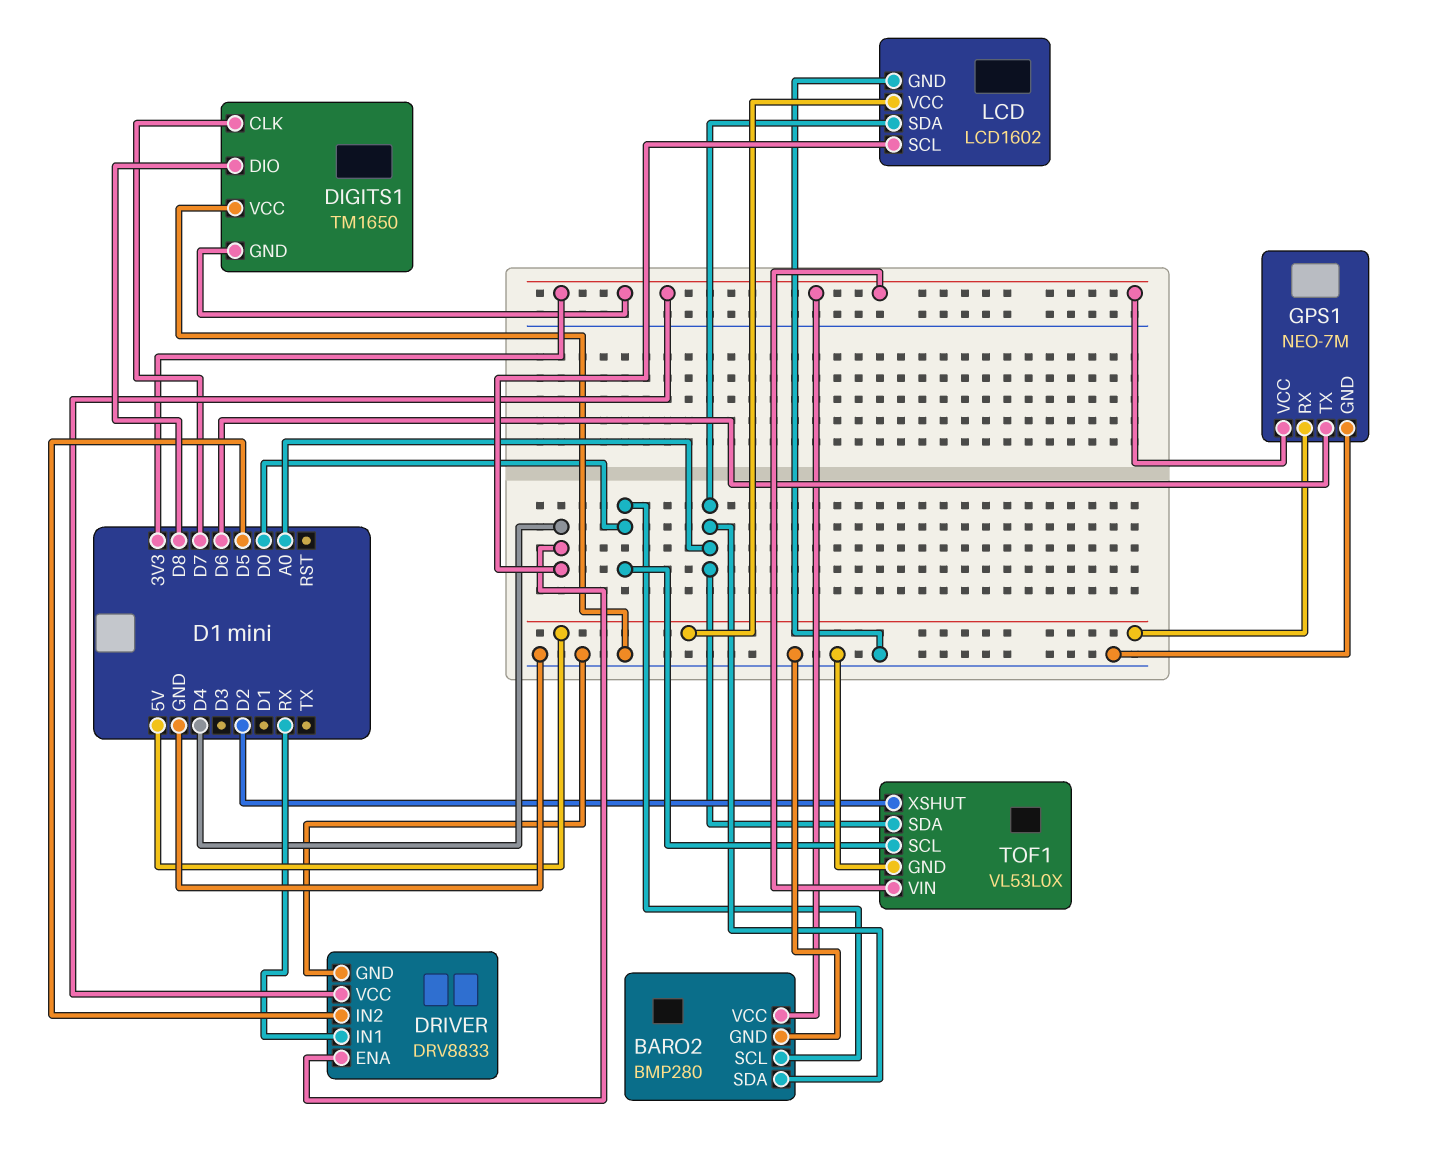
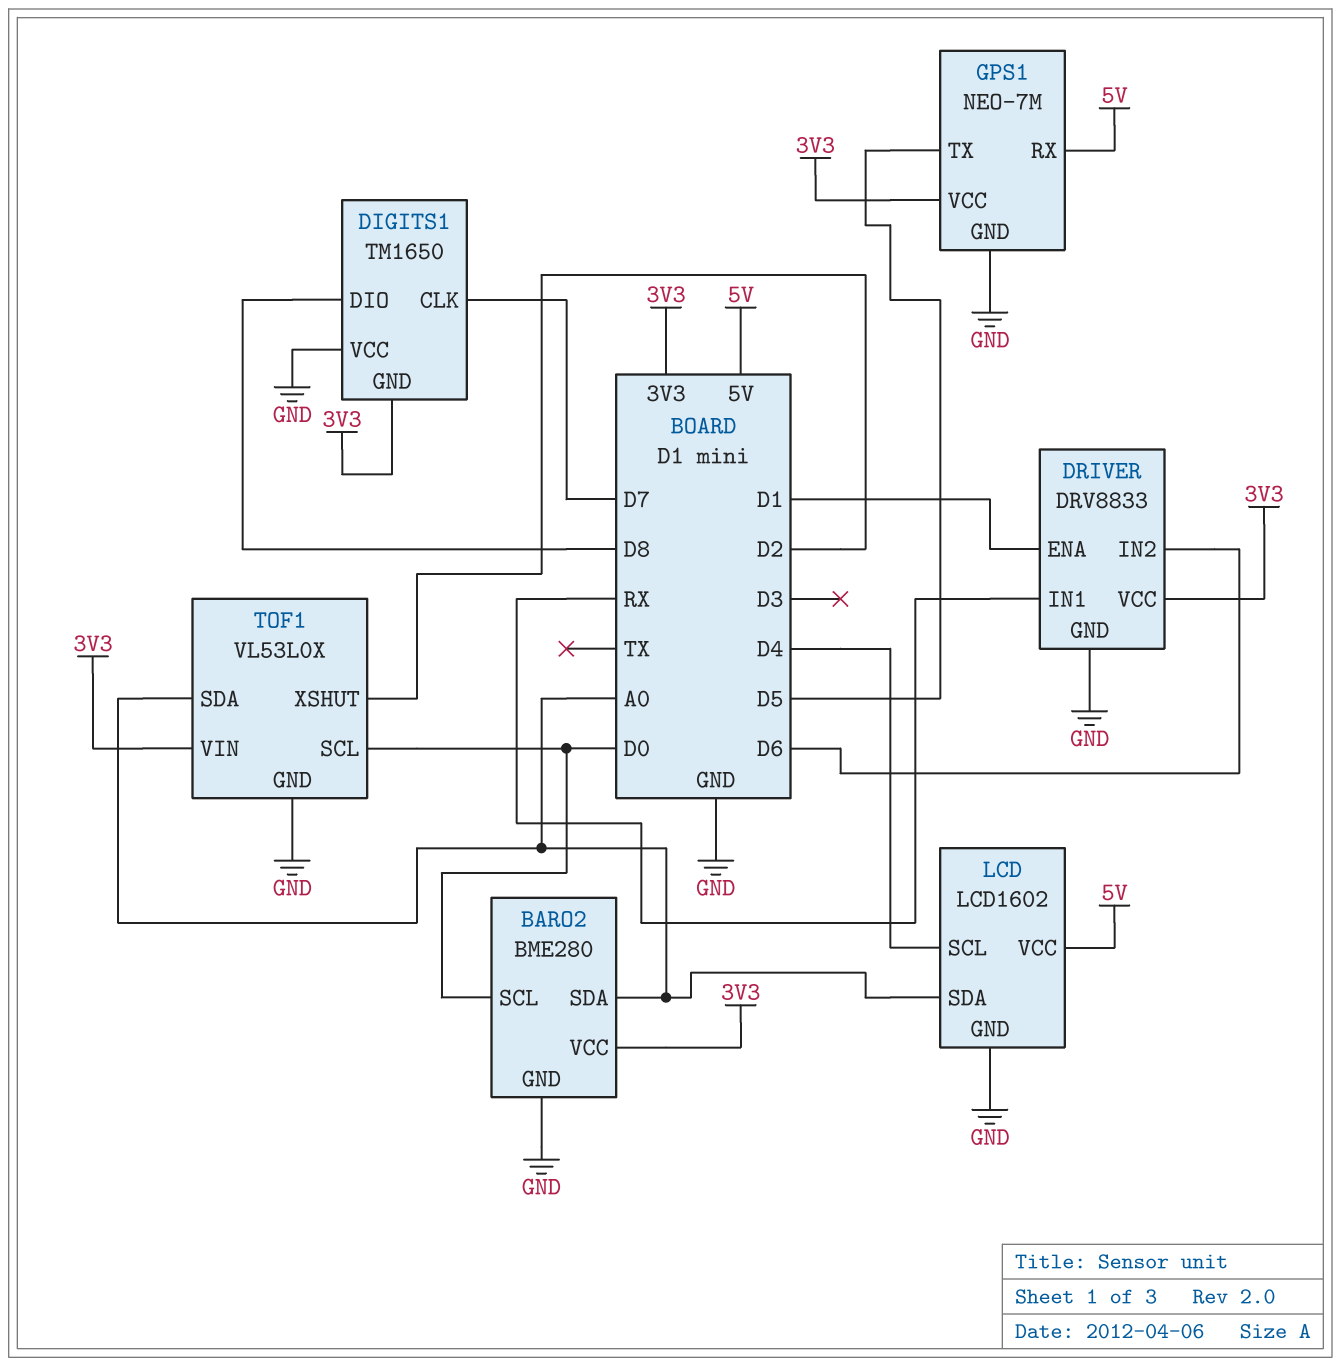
BARO2: BMP280 -> BME280
DRIVER pin ENA: D4 -> D1
DRIVER pin IN2: D5 -> D6
GPS1 pin TX: D6 -> D5

